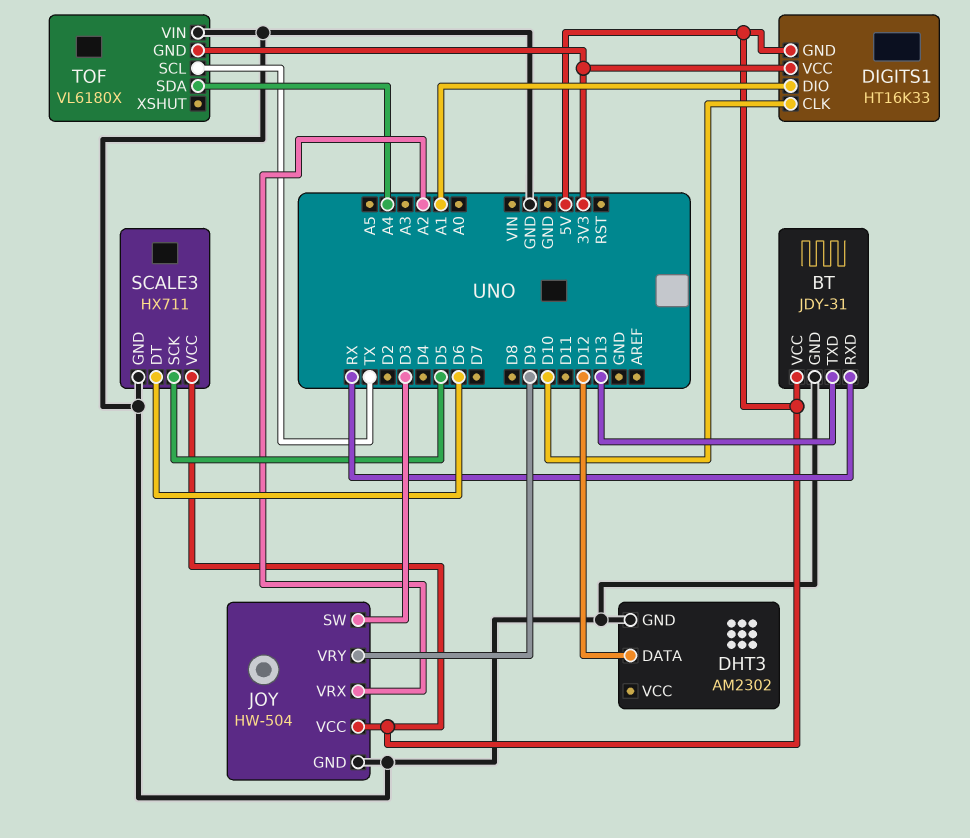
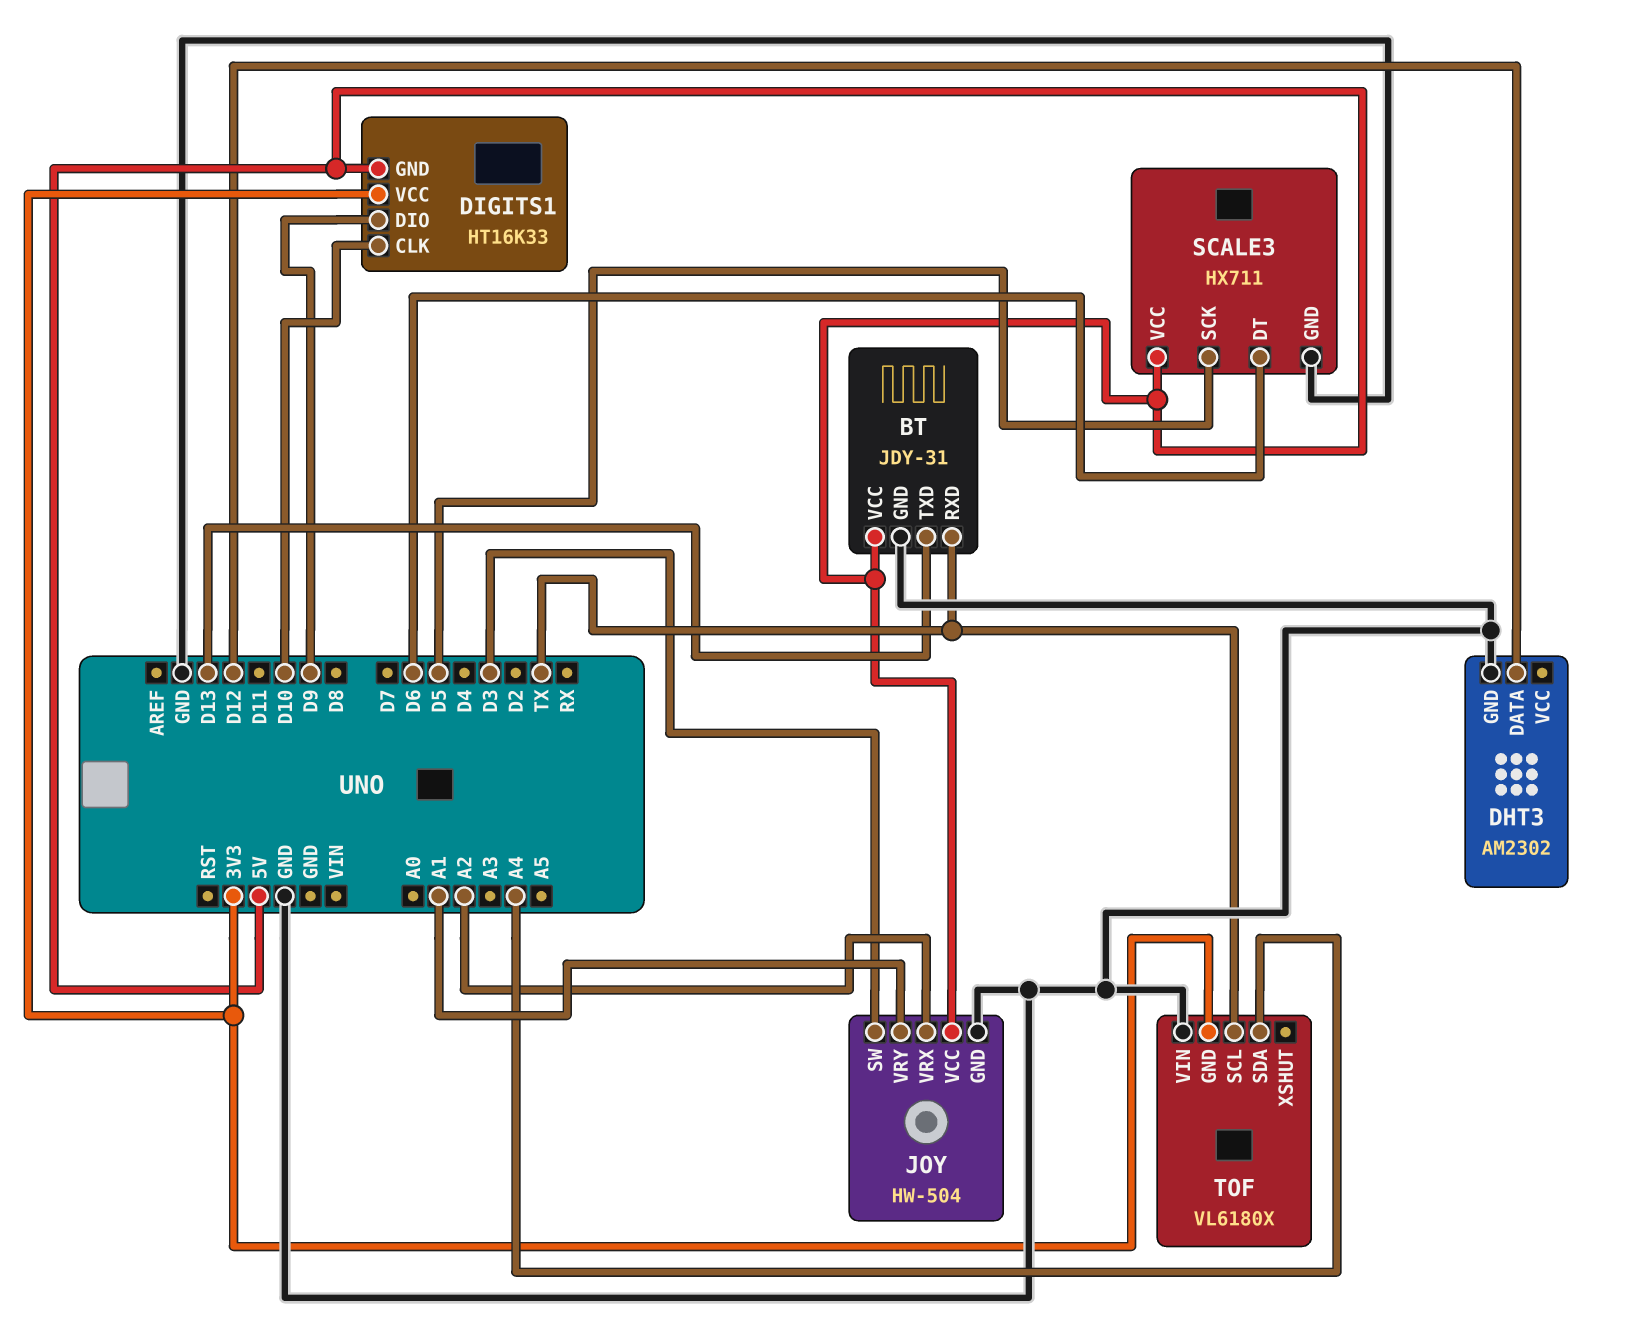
BT pin RXD: RX -> TX
DIGITS1 pin DIO: A1 -> D9
JOY pin VRY: D9 -> A1

